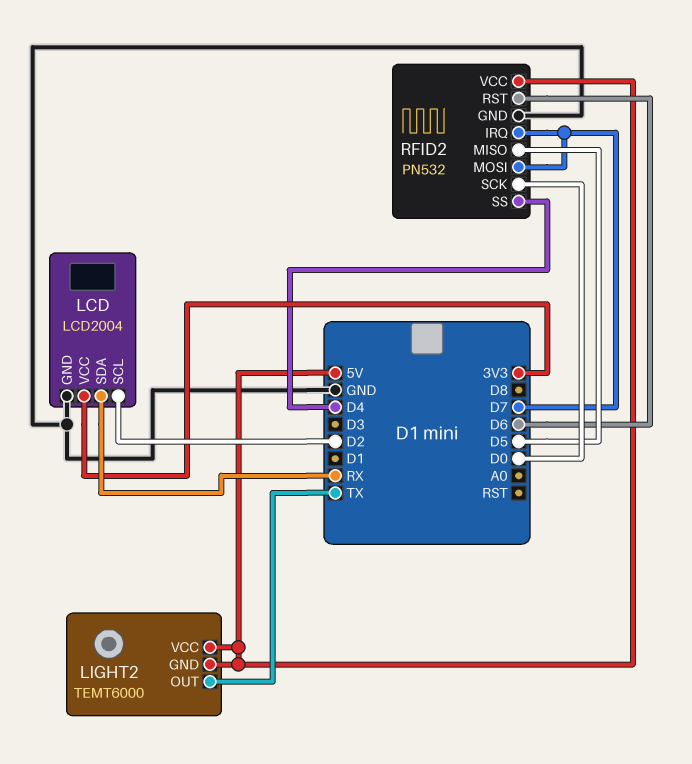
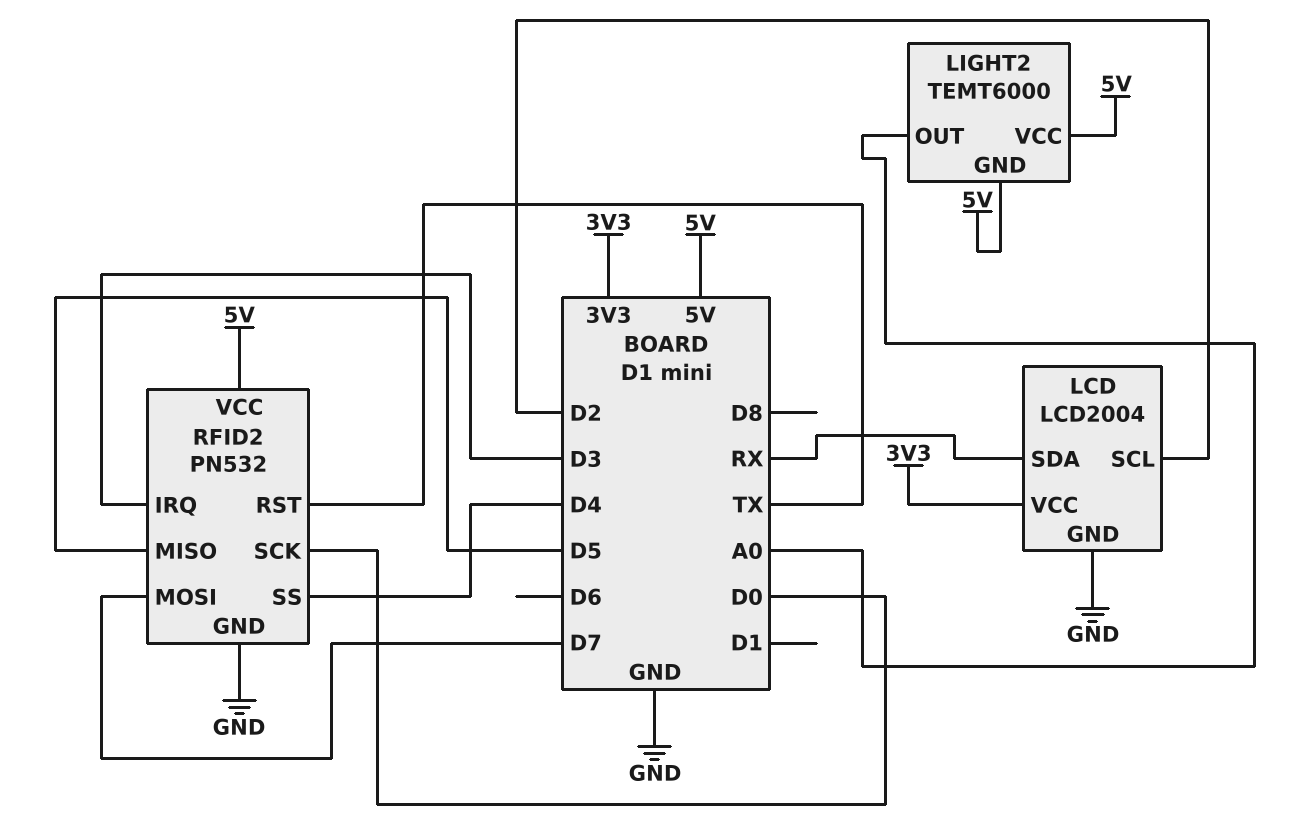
LIGHT2 pin OUT: TX -> A0
RFID2 pin IRQ: D7 -> D3
RFID2 pin RST: D6 -> TX

